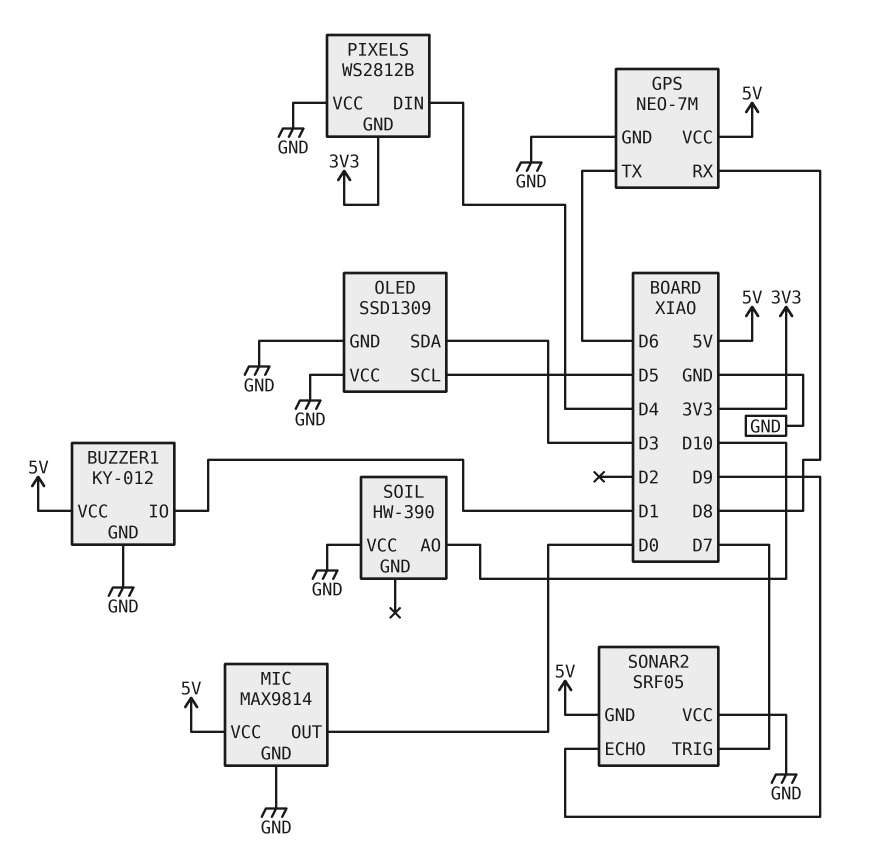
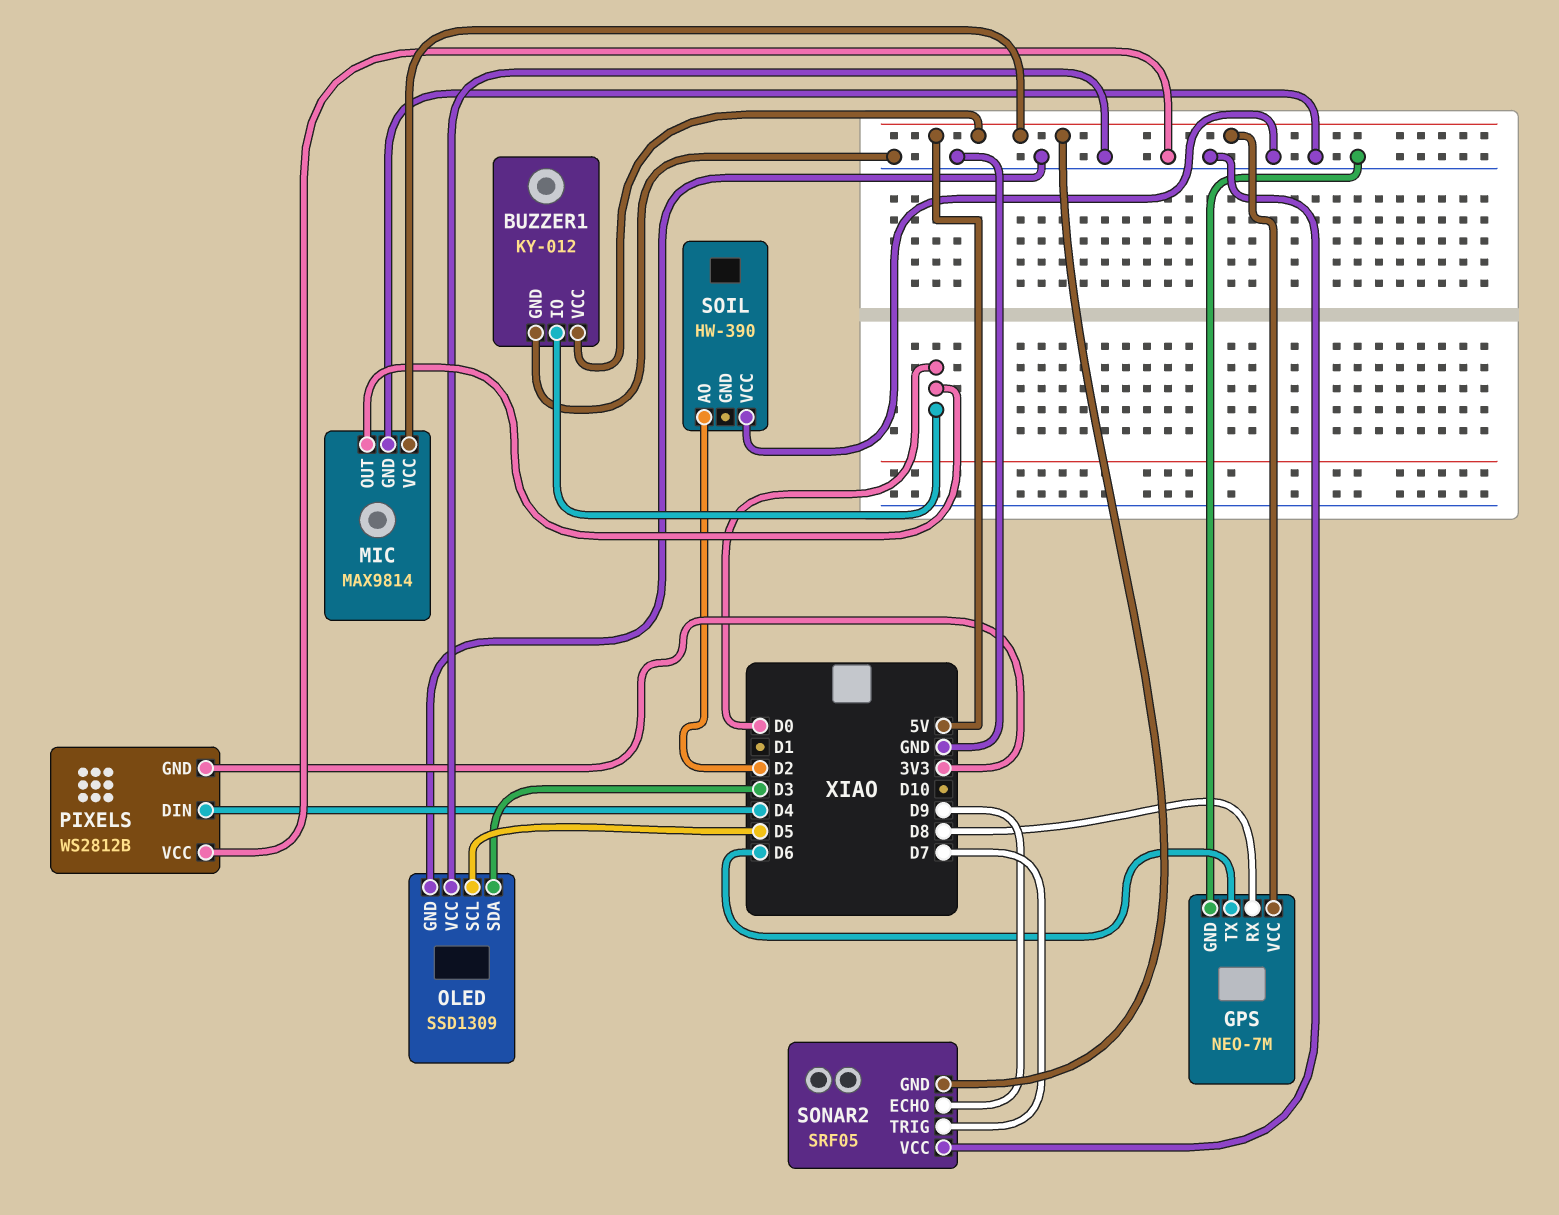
BUZZER1 pin IO: D1 -> D0
SOIL pin AO: D10 -> D2

